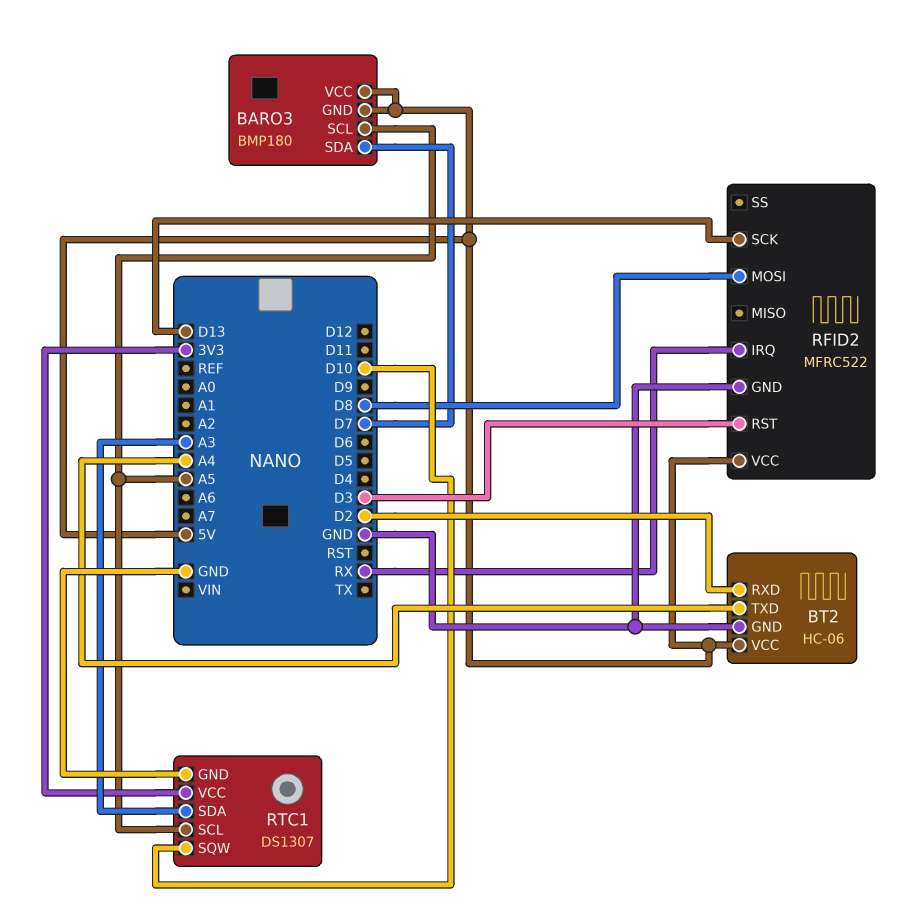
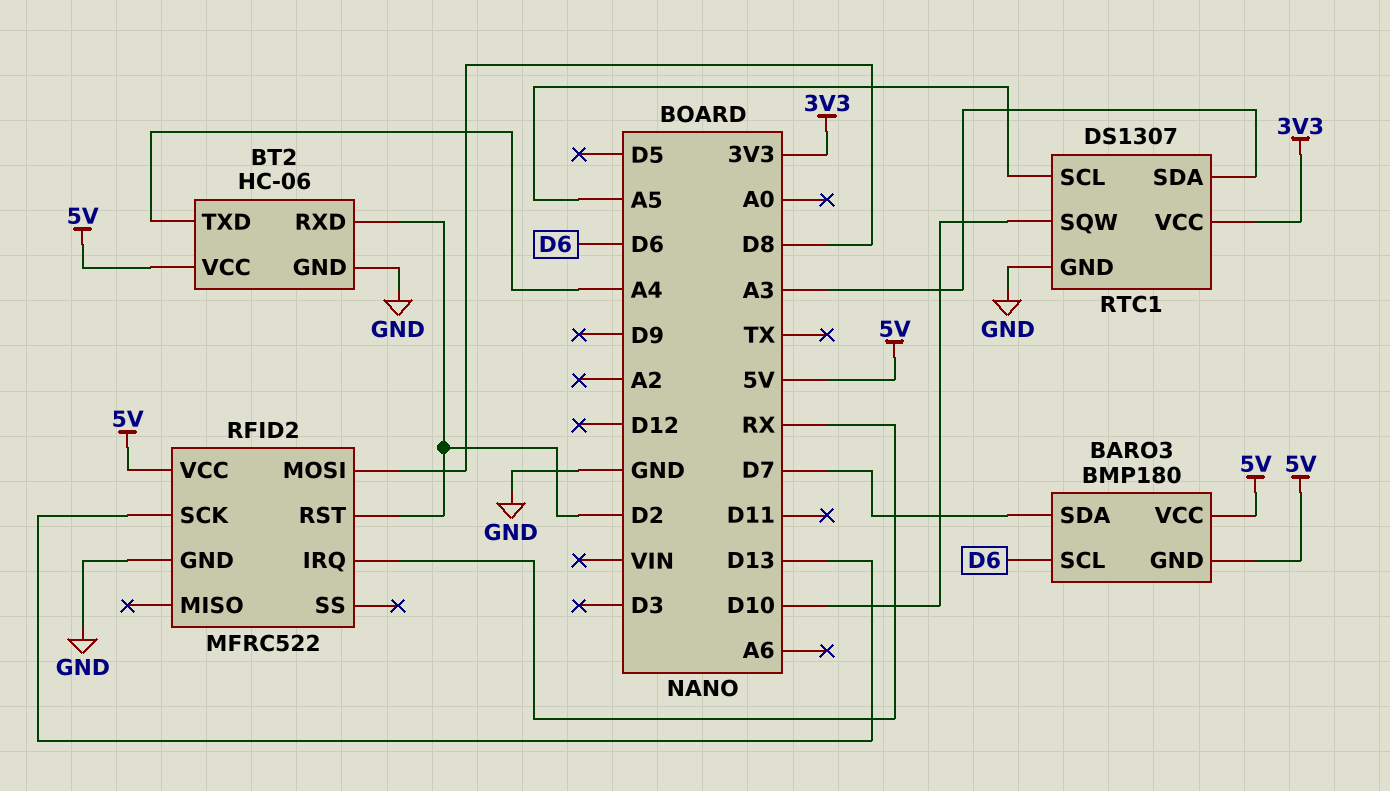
BARO3 pin SCL: A5 -> D6
RFID2 pin RST: D3 -> D2

